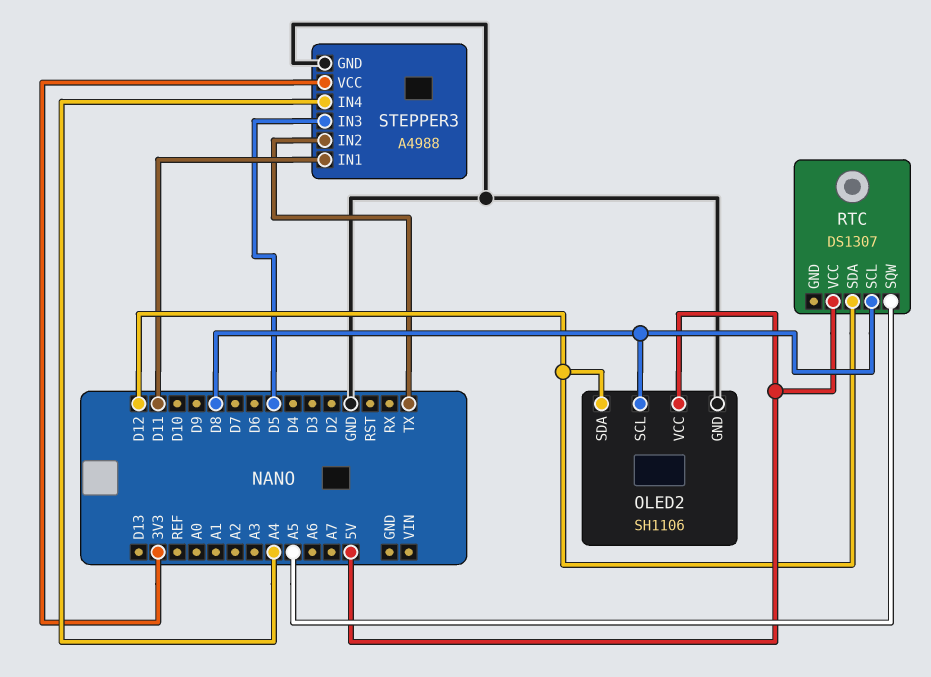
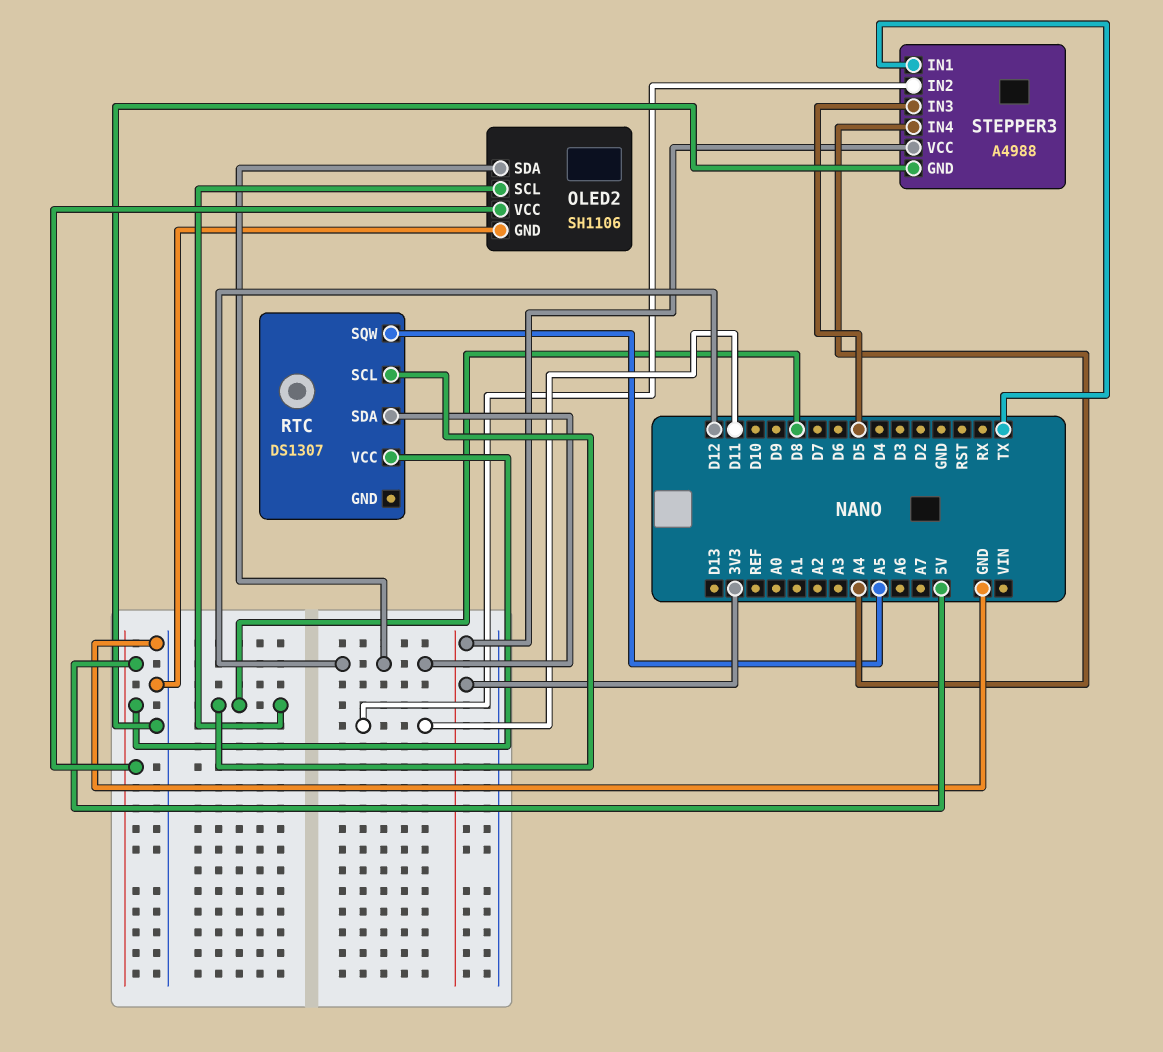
STEPPER3 pin IN1: D11 -> TX
STEPPER3 pin IN2: TX -> D11

